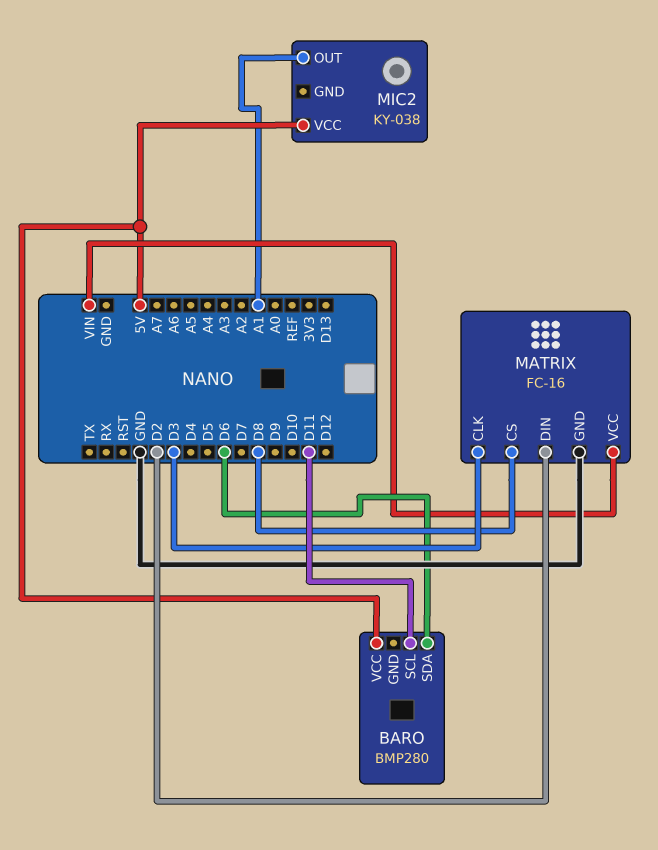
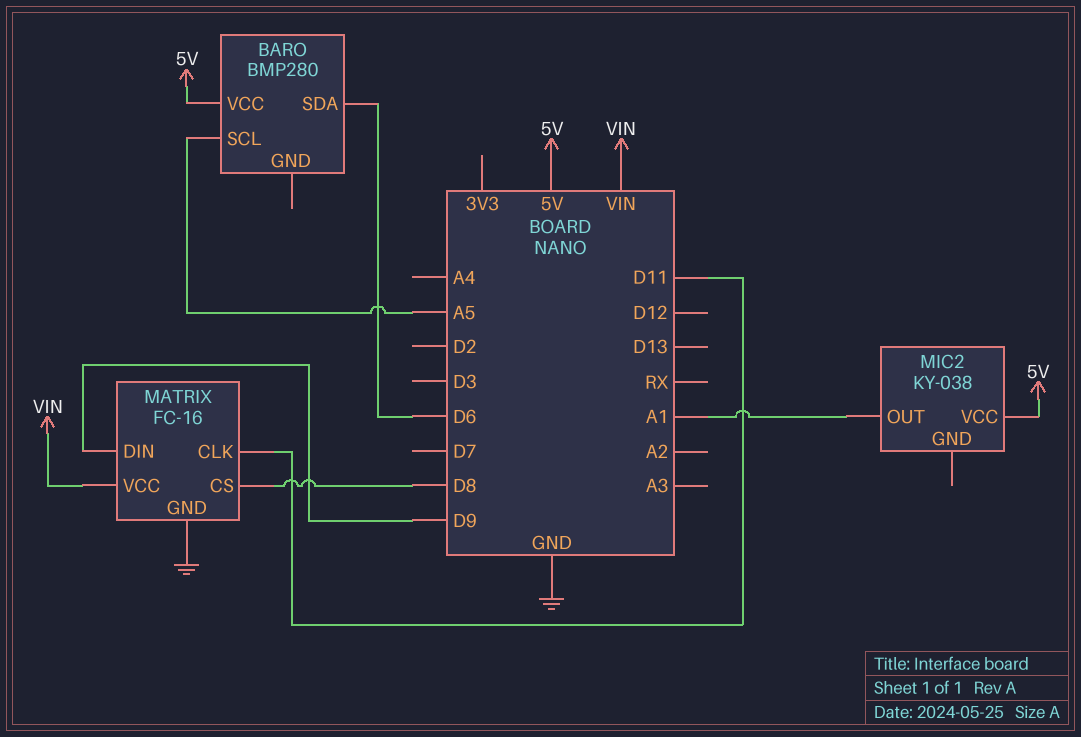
BARO pin SCL: D11 -> A5
MATRIX pin CLK: D3 -> D11
MATRIX pin DIN: D2 -> D9

